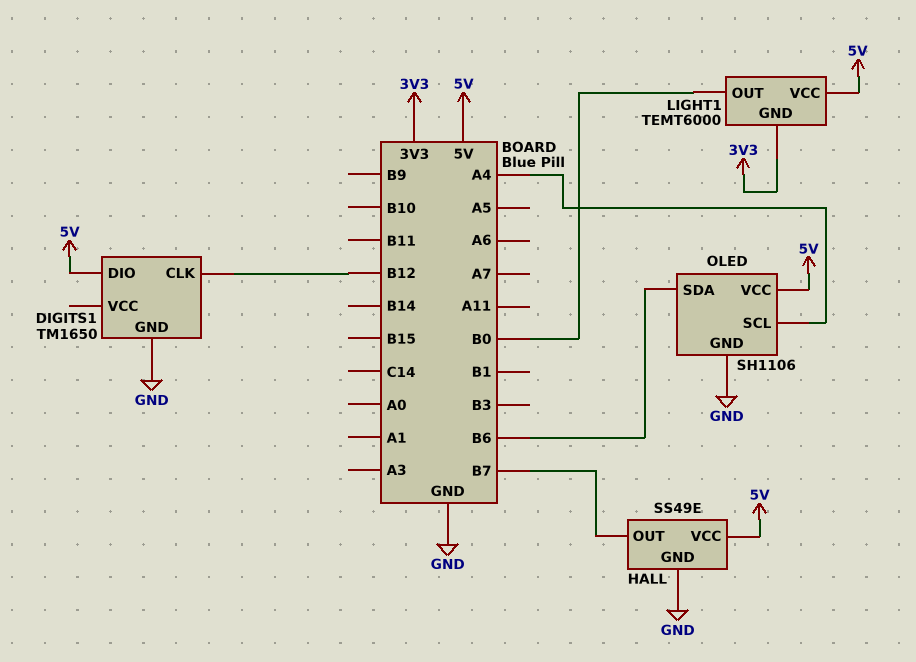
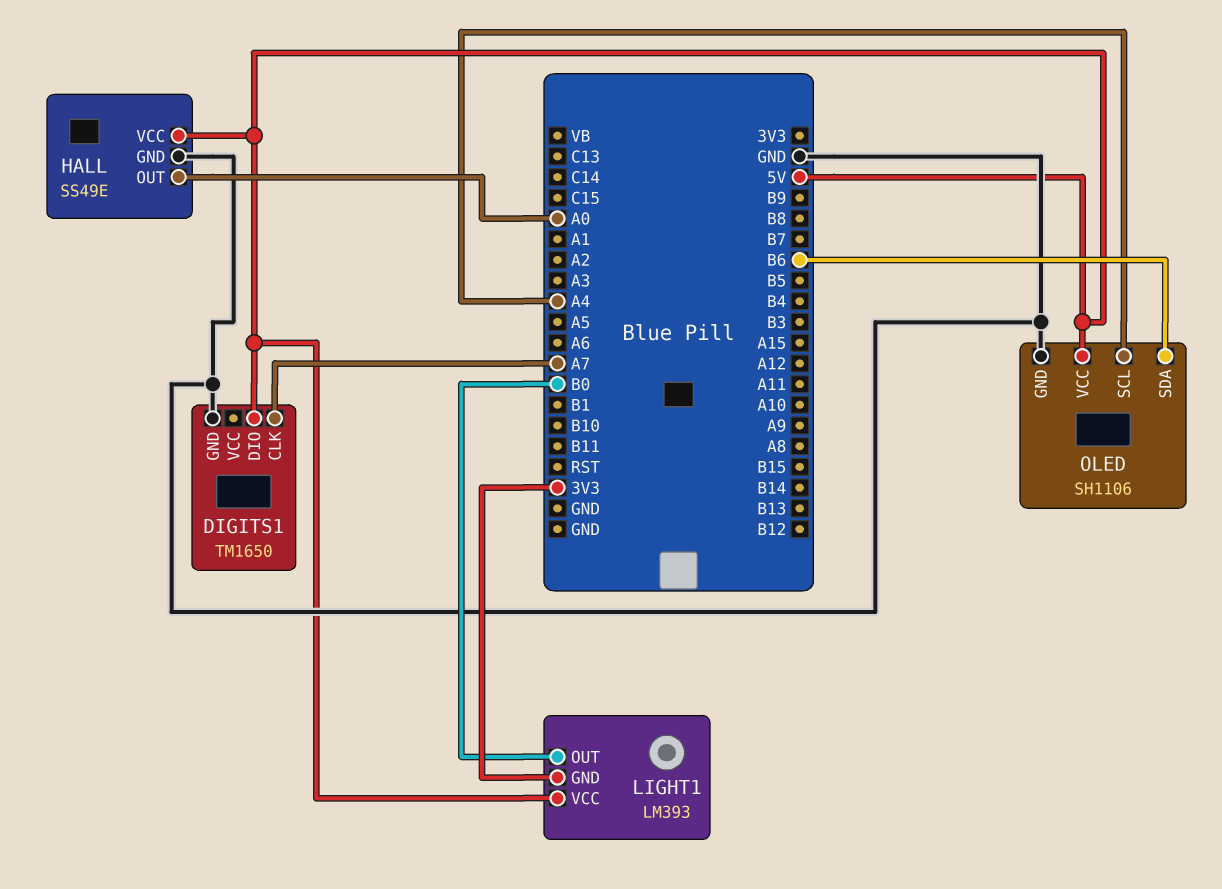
DIGITS1 pin CLK: B12 -> A7
HALL pin OUT: B7 -> A0
LIGHT1: TEMT6000 -> LM393

